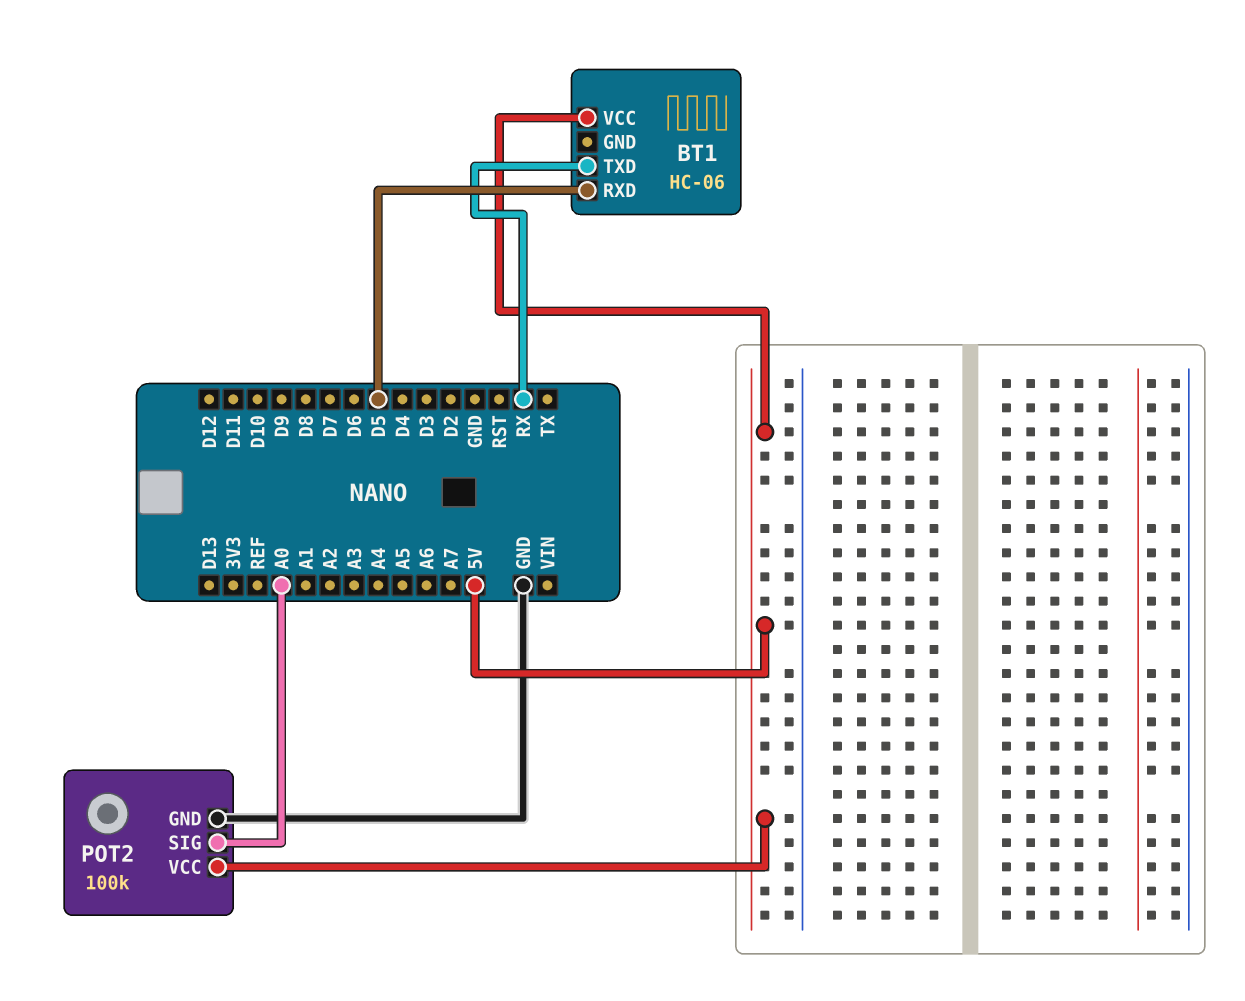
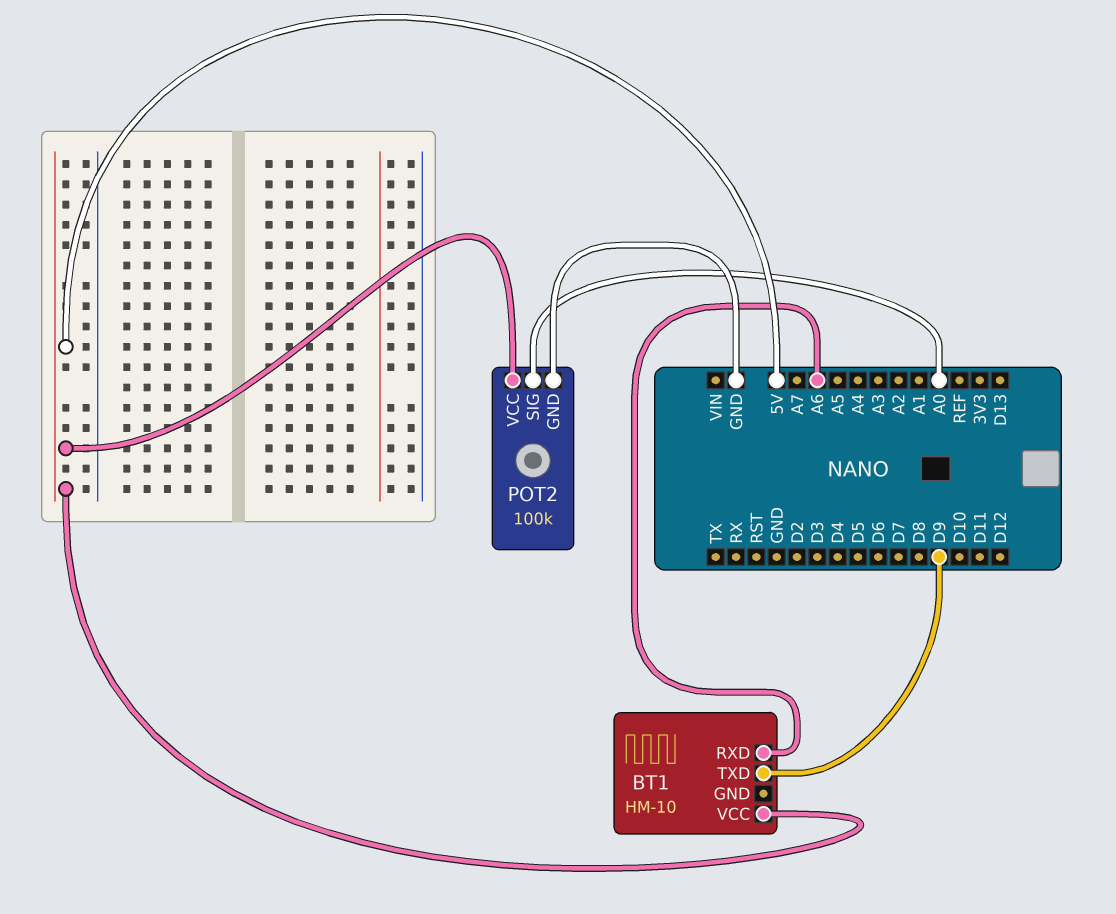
BT1: HC-06 -> HM-10
BT1 pin RXD: D5 -> A6
BT1 pin TXD: RX -> D9

